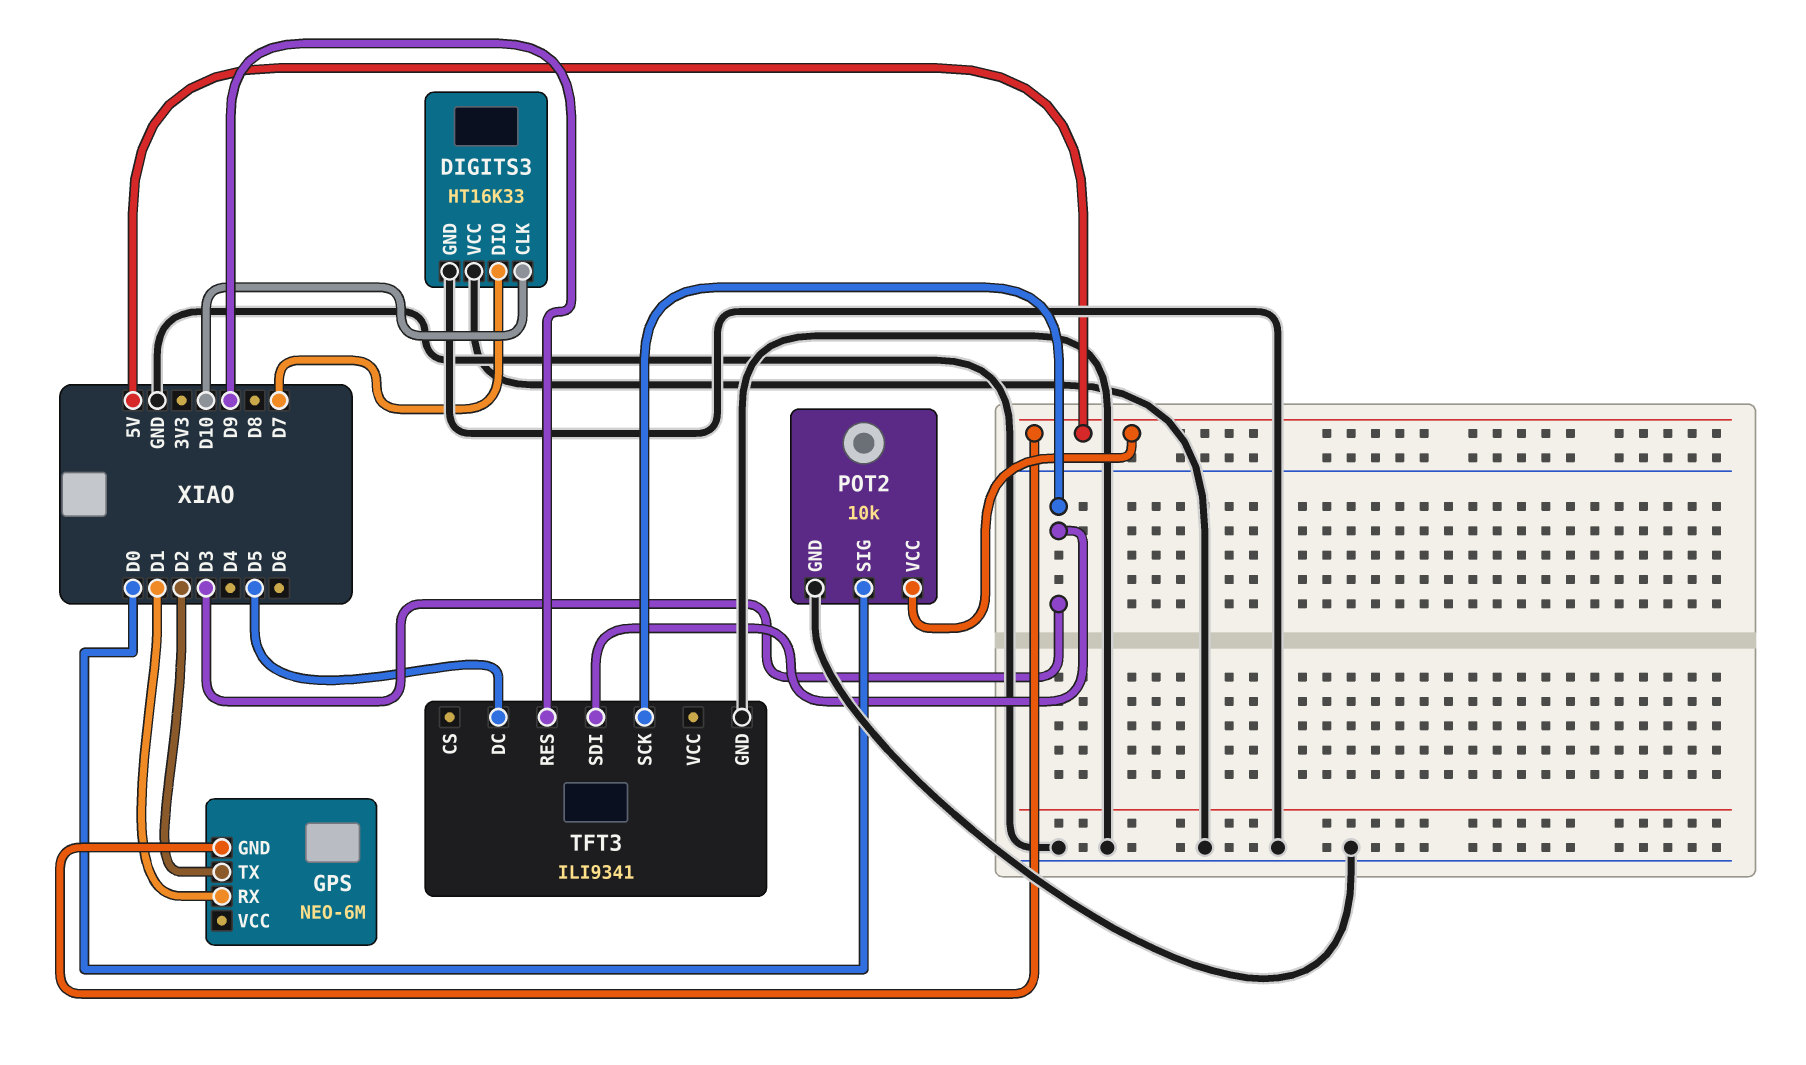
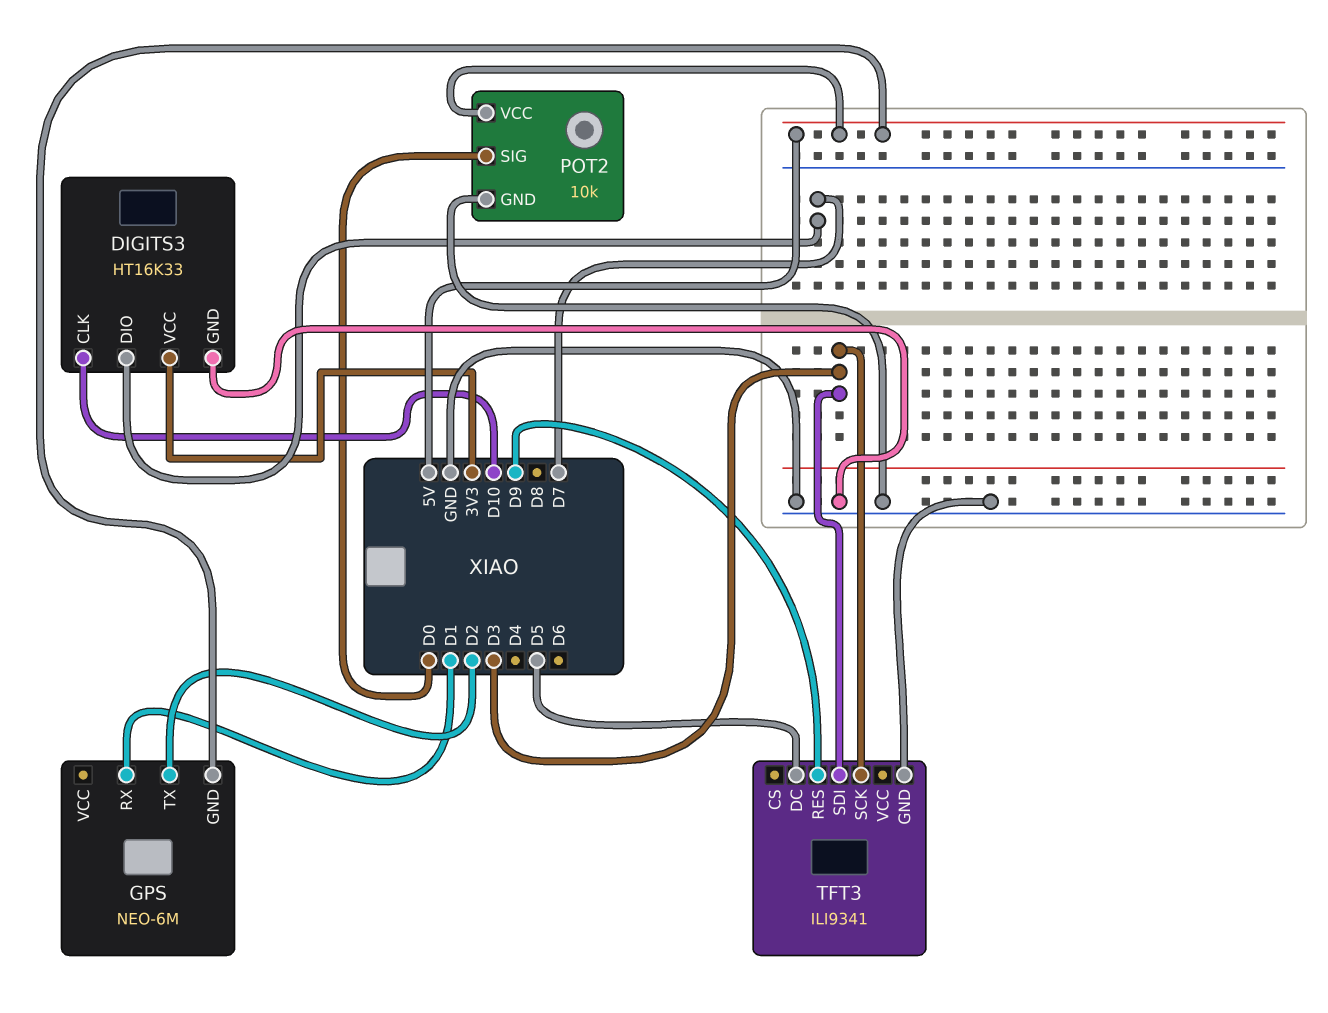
DIGITS3 pin VCC: GND -> 3V3

